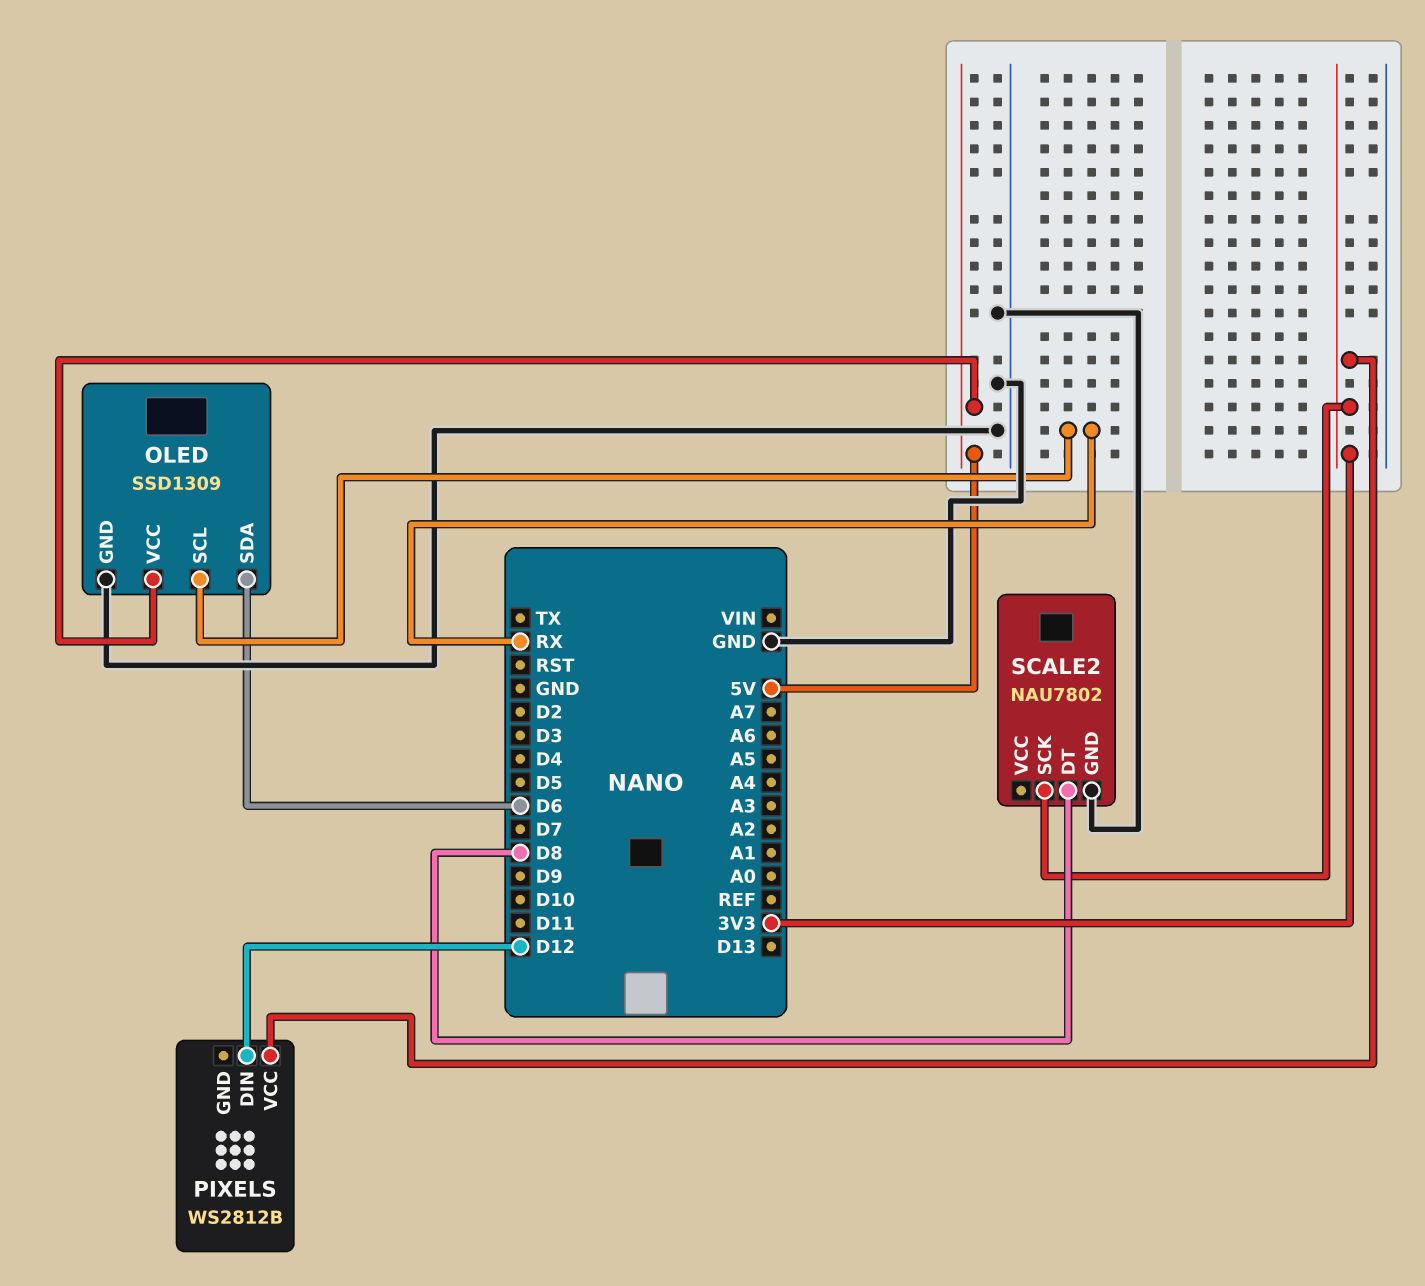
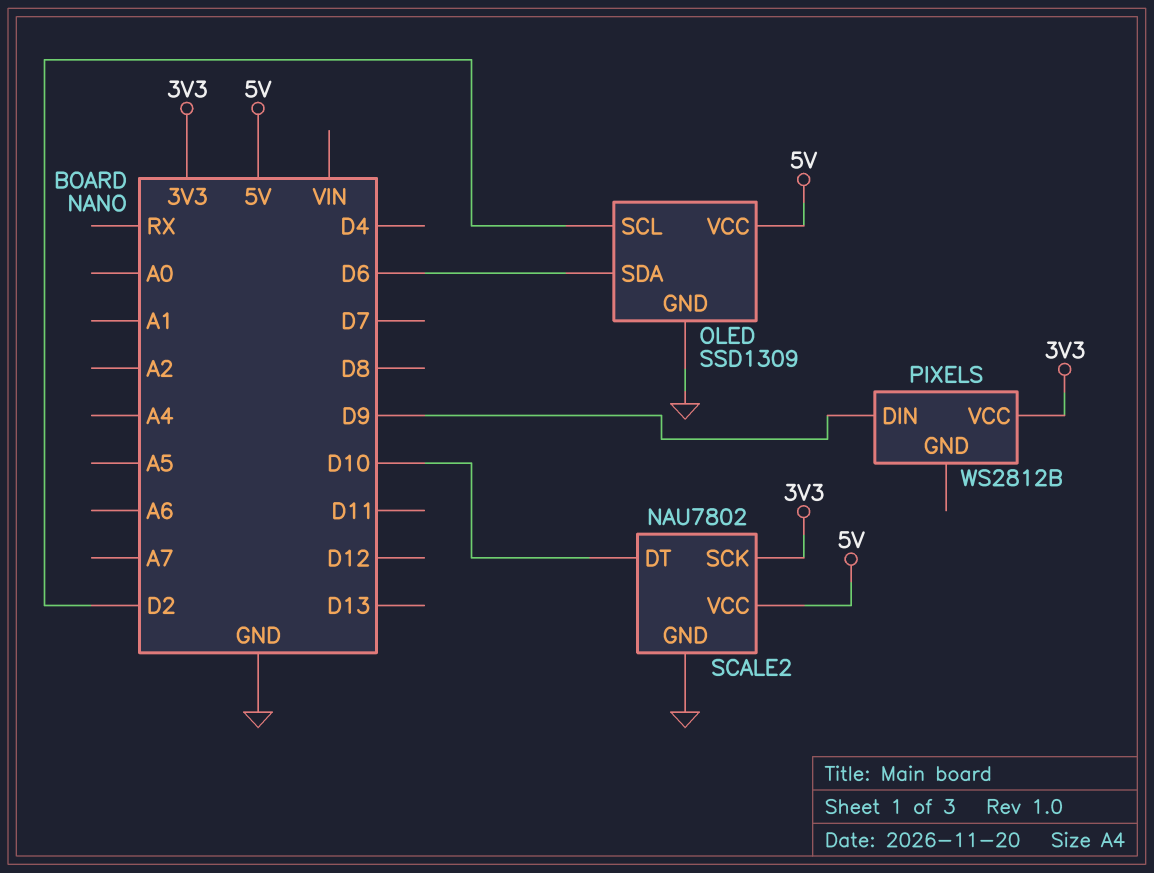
OLED pin SCL: RX -> D2
PIXELS pin DIN: D12 -> D9
SCALE2 pin DT: D8 -> D10
SCALE2 pin VCC: none -> 5V

